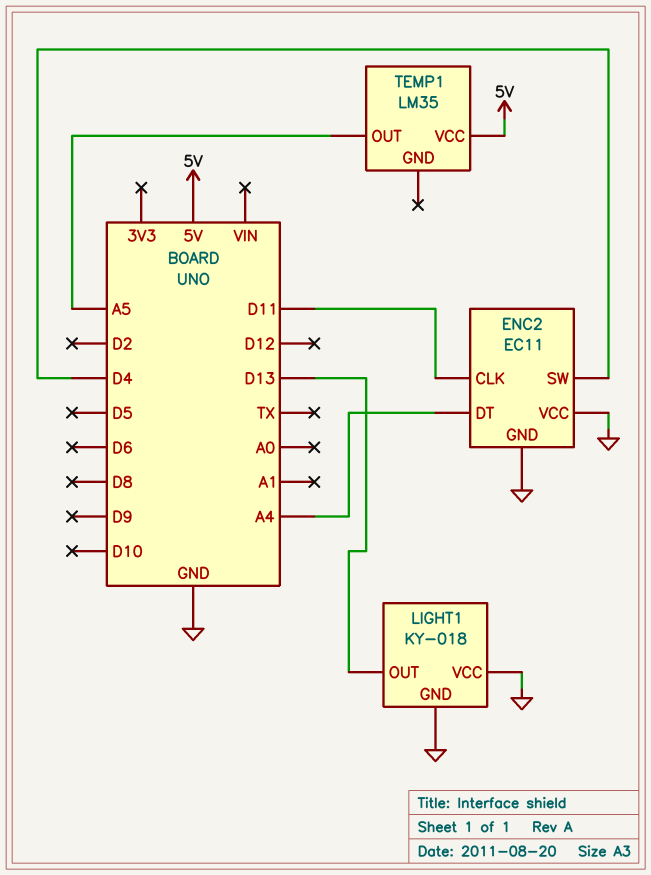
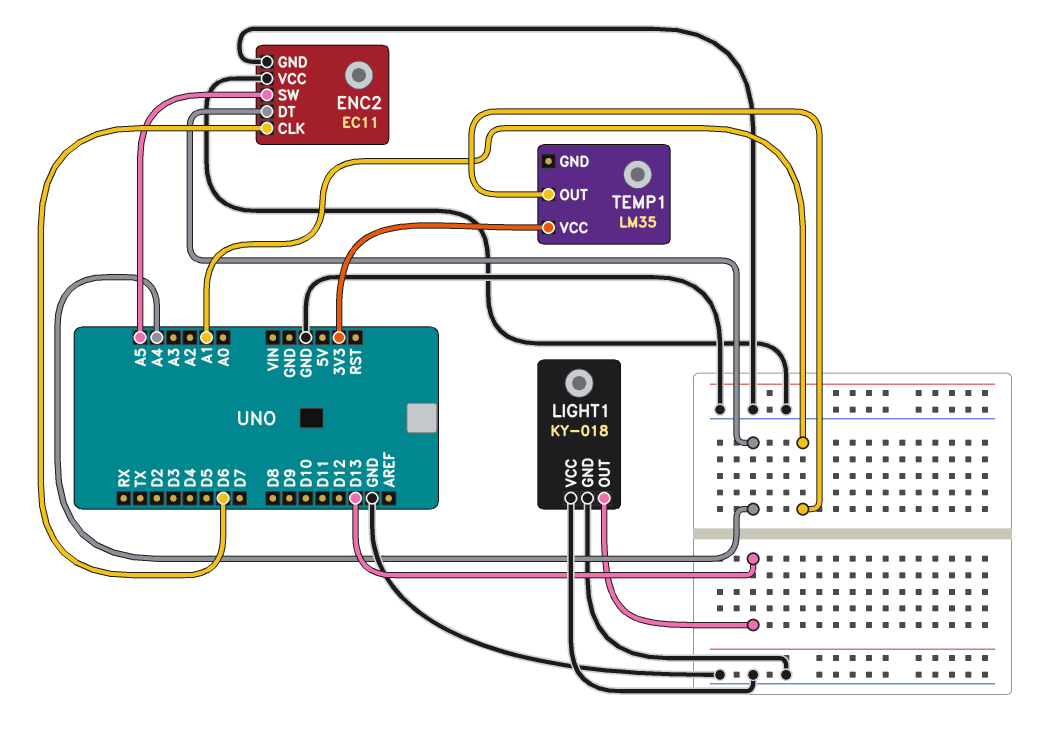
ENC2 pin CLK: D11 -> D6
ENC2 pin SW: D4 -> A5
TEMP1 pin OUT: A5 -> A1
TEMP1 pin VCC: 5V -> 3V3

